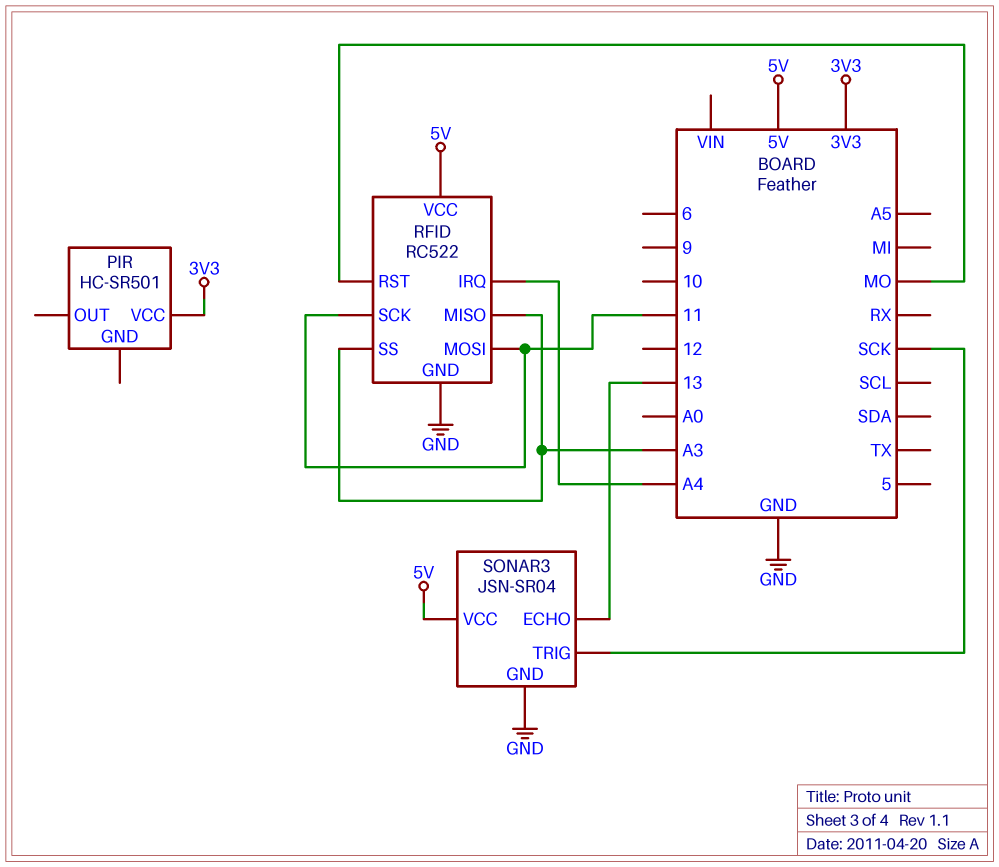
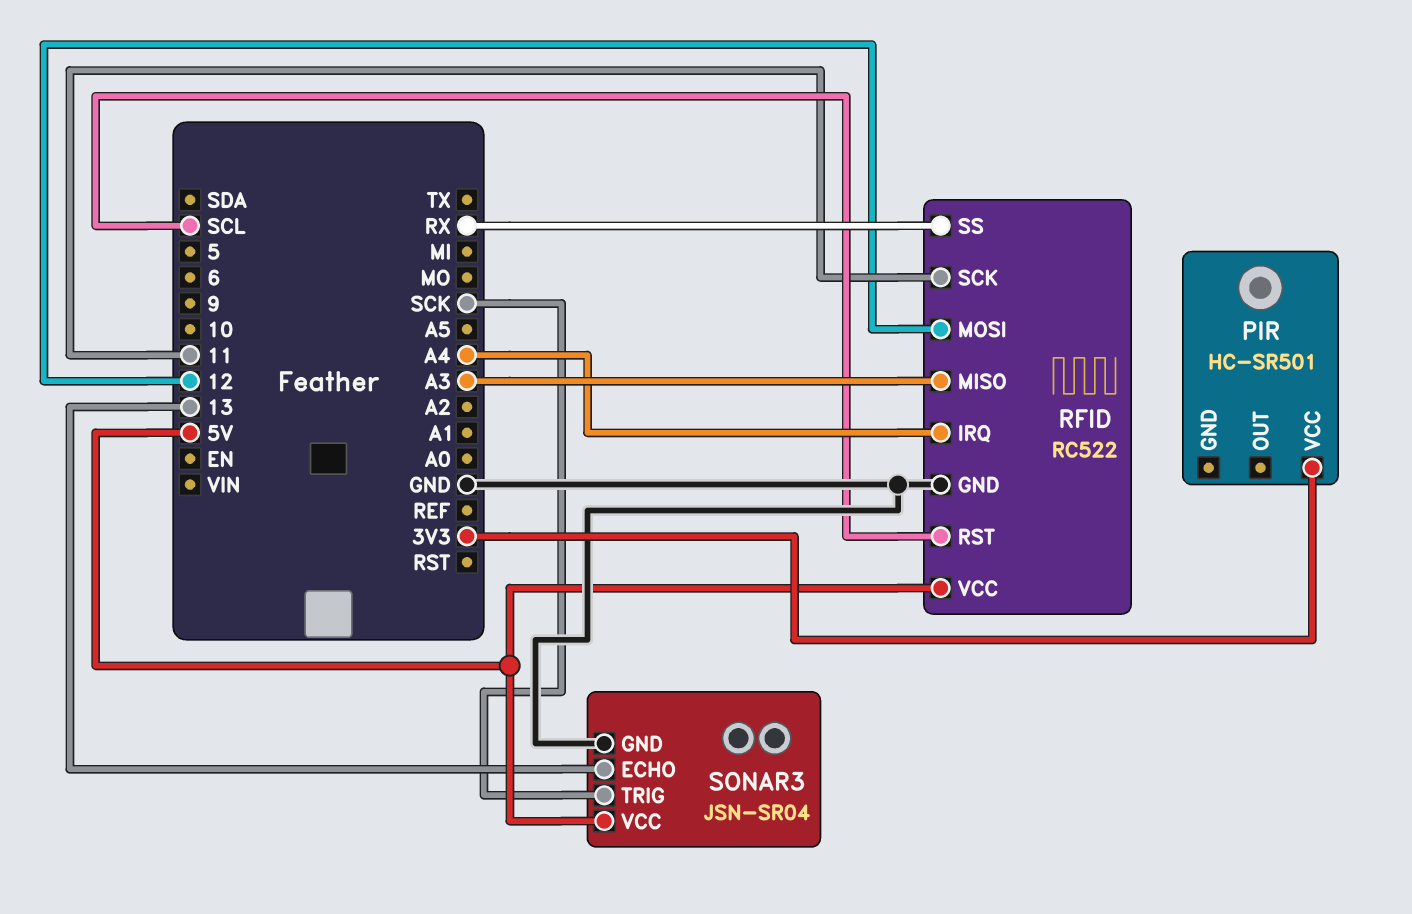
RFID pin MOSI: 11 -> 12
RFID pin RST: MO -> SCL
RFID pin SS: A3 -> RX

